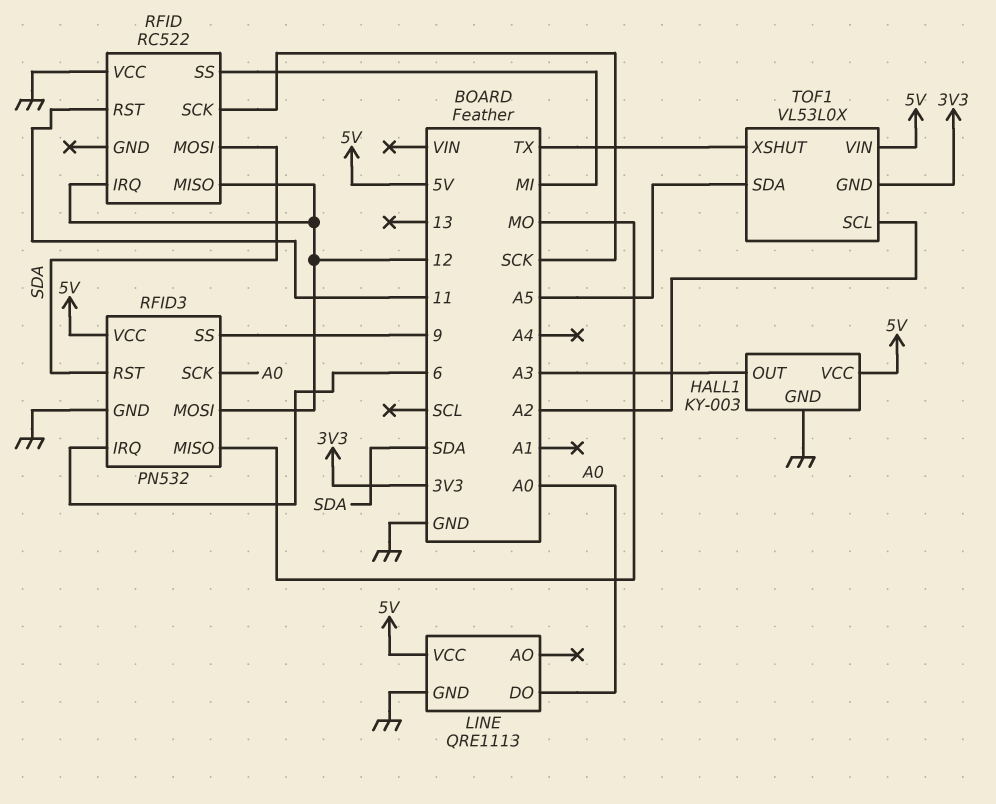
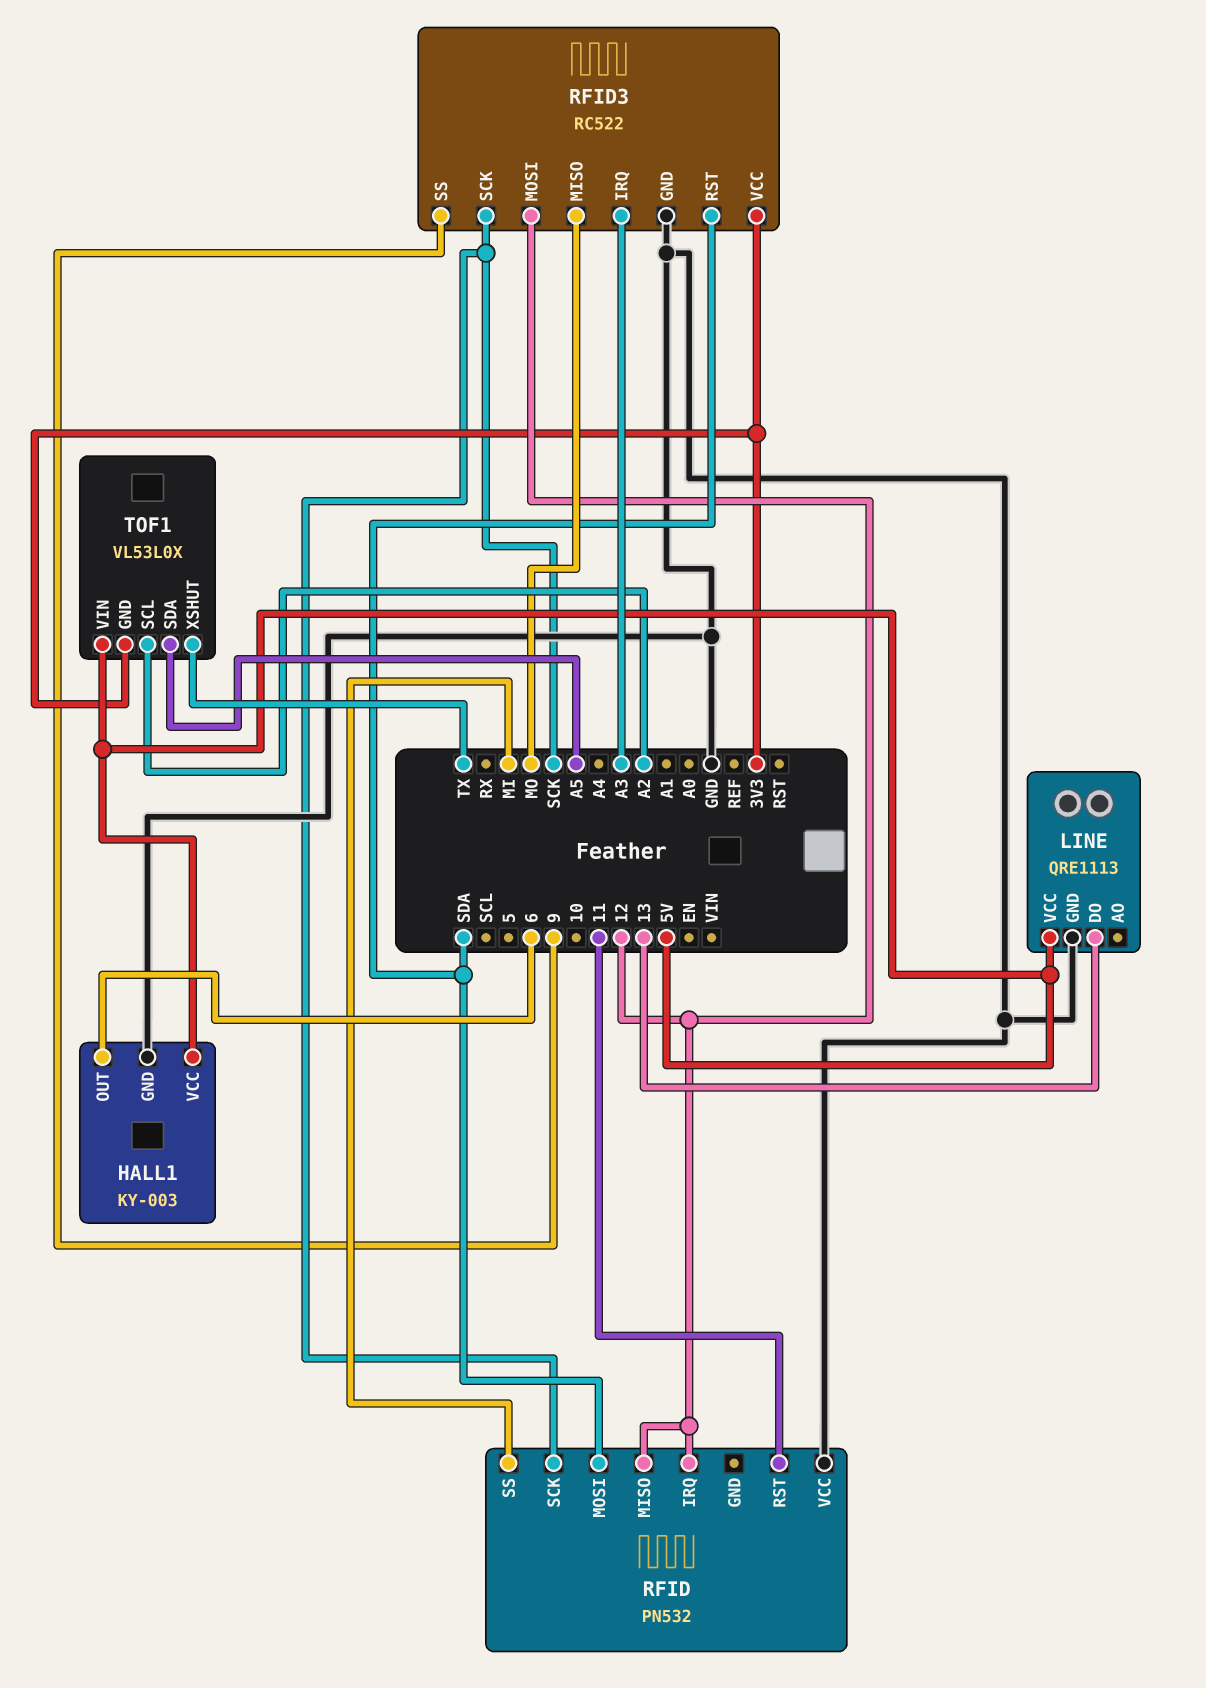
HALL1 pin OUT: A3 -> 6
LINE pin DO: A0 -> 13
RFID: RC522 -> PN532
RFID3: PN532 -> RC522
RFID3 pin IRQ: 6 -> A3
RFID3 pin SCK: A0 -> SCK
RFID3 pin VCC: 5V -> 3V3

